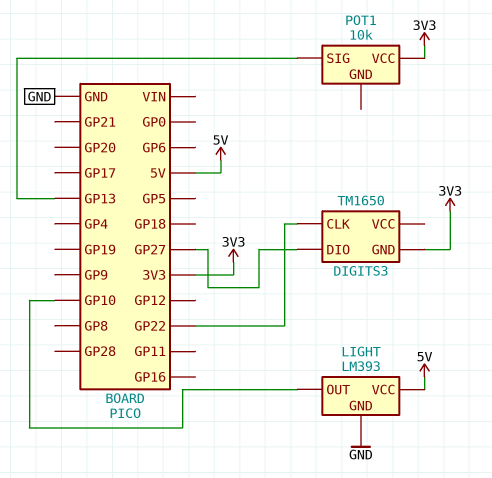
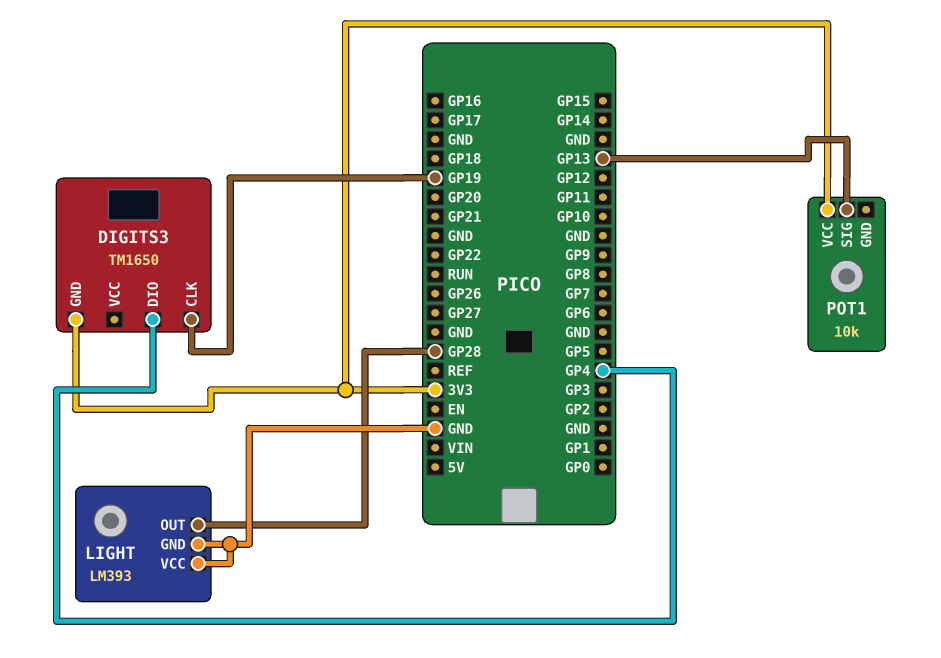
DIGITS3 pin CLK: GP22 -> GP19
DIGITS3 pin DIO: GP27 -> GP4
LIGHT pin OUT: GP10 -> GP28
LIGHT pin VCC: 5V -> GND

